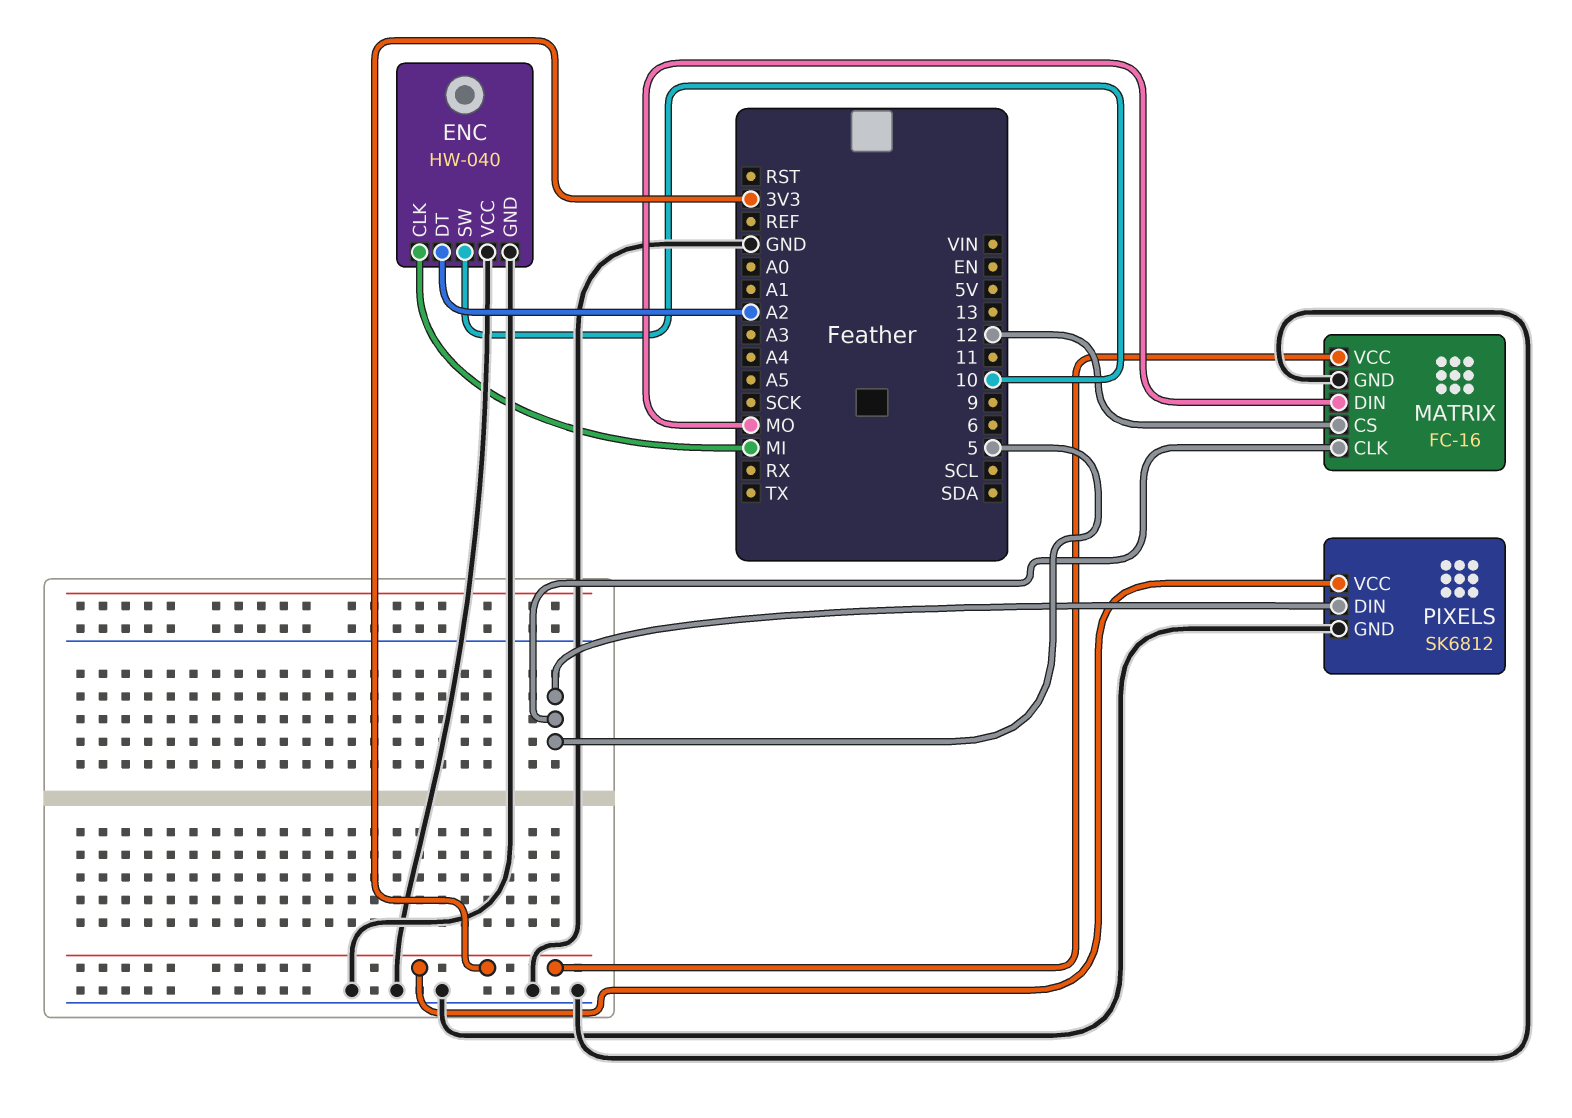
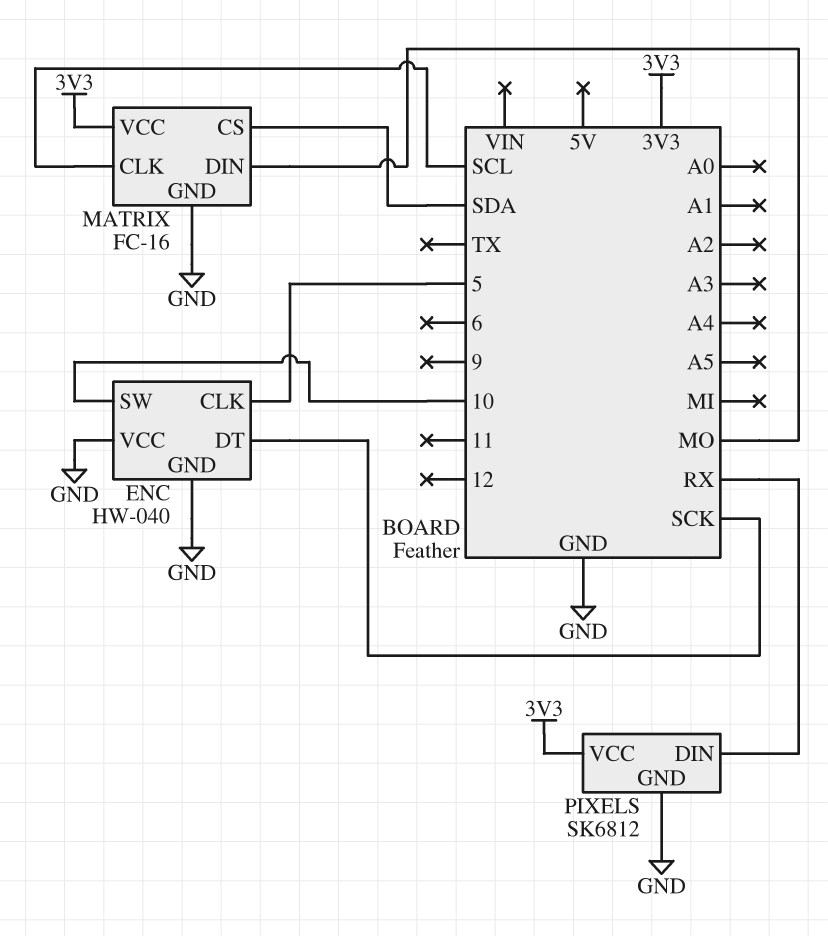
ENC pin CLK: MI -> 5
ENC pin DT: A2 -> SCK
MATRIX pin CLK: 5 -> SCL
MATRIX pin CS: 12 -> SDA
PIXELS pin DIN: 5 -> RX

